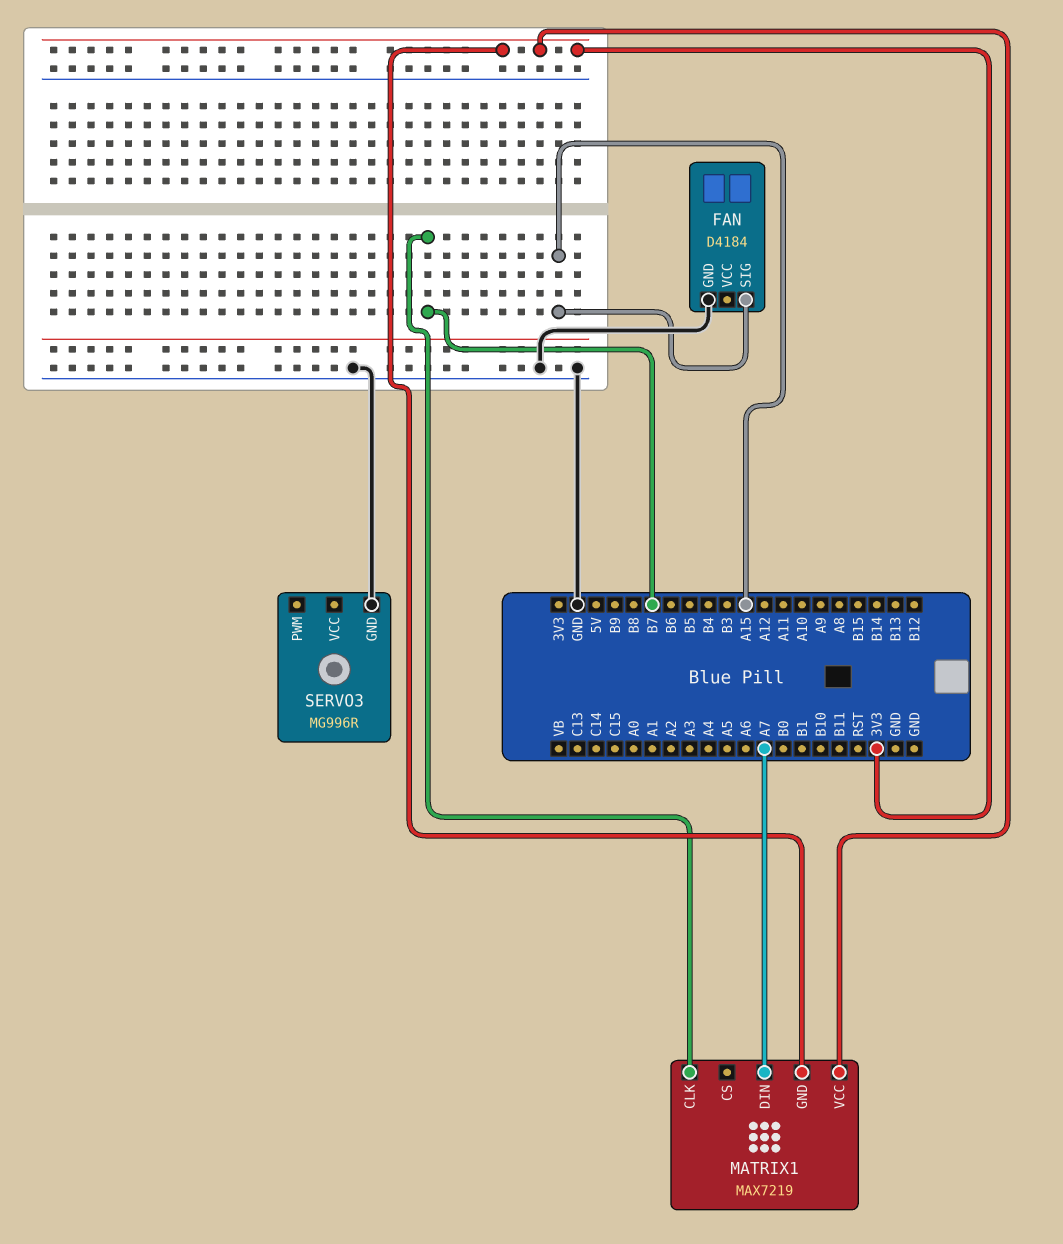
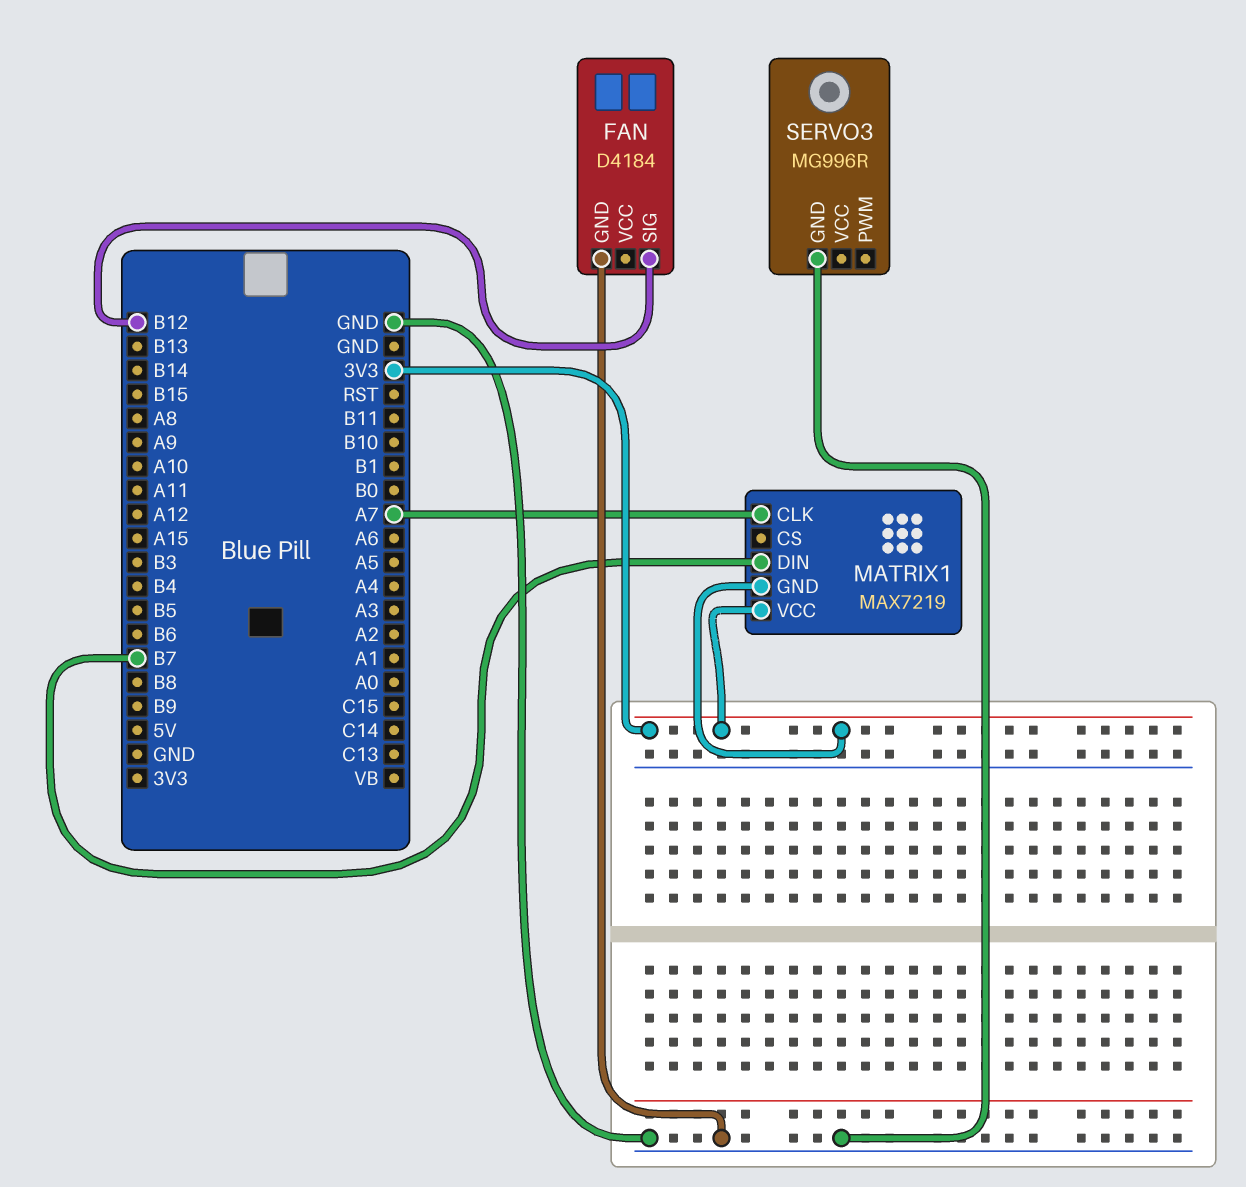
FAN pin SIG: A15 -> B12
MATRIX1 pin CLK: B7 -> A7
MATRIX1 pin DIN: A7 -> B7

